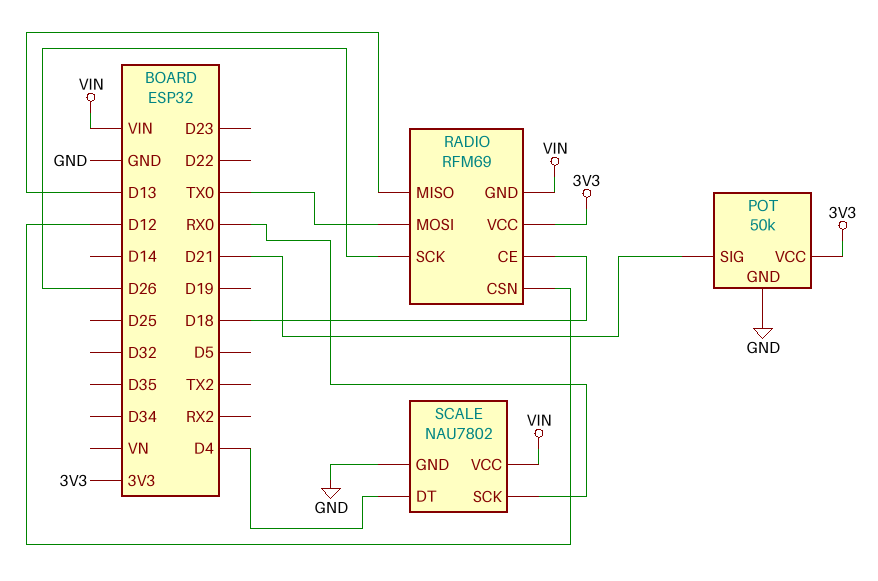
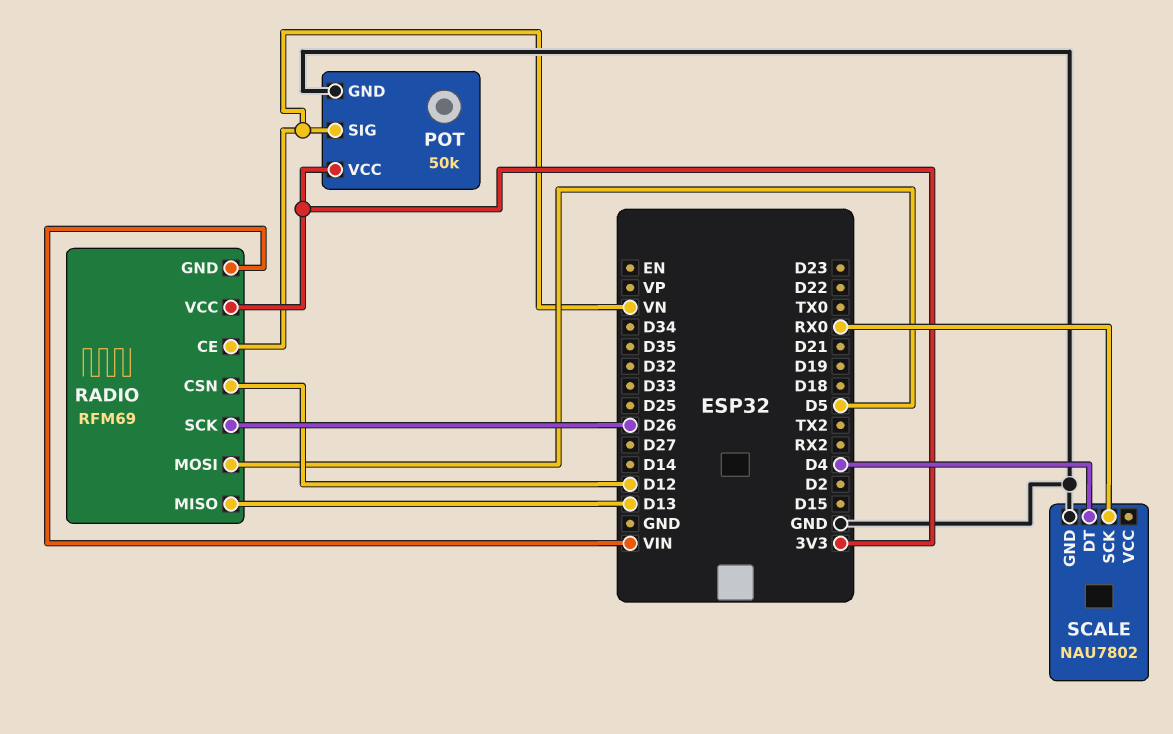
POT pin SIG: D21 -> VN
RADIO pin CE: D18 -> VN
RADIO pin MOSI: TX0 -> D5
SCALE pin VCC: VIN -> none

